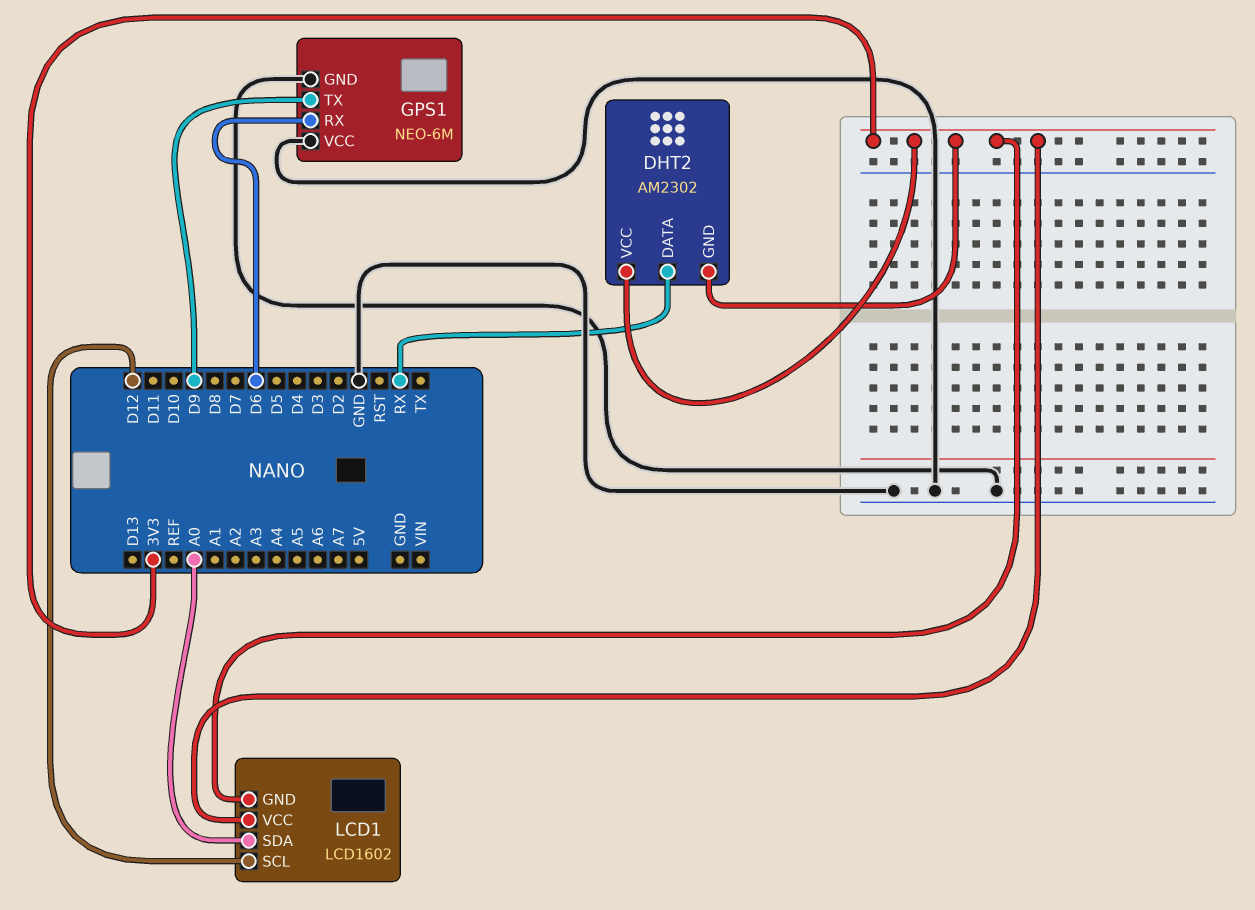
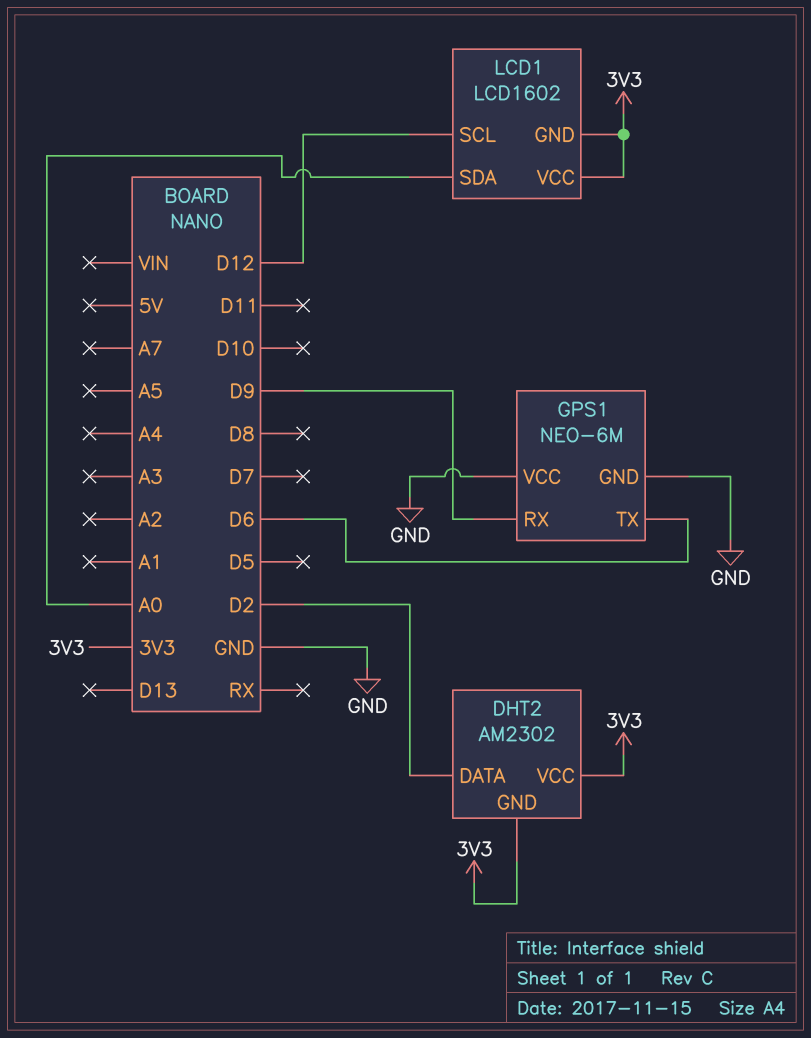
DHT2 pin DATA: RX -> D2
GPS1 pin RX: D6 -> D9
GPS1 pin TX: D9 -> D6

